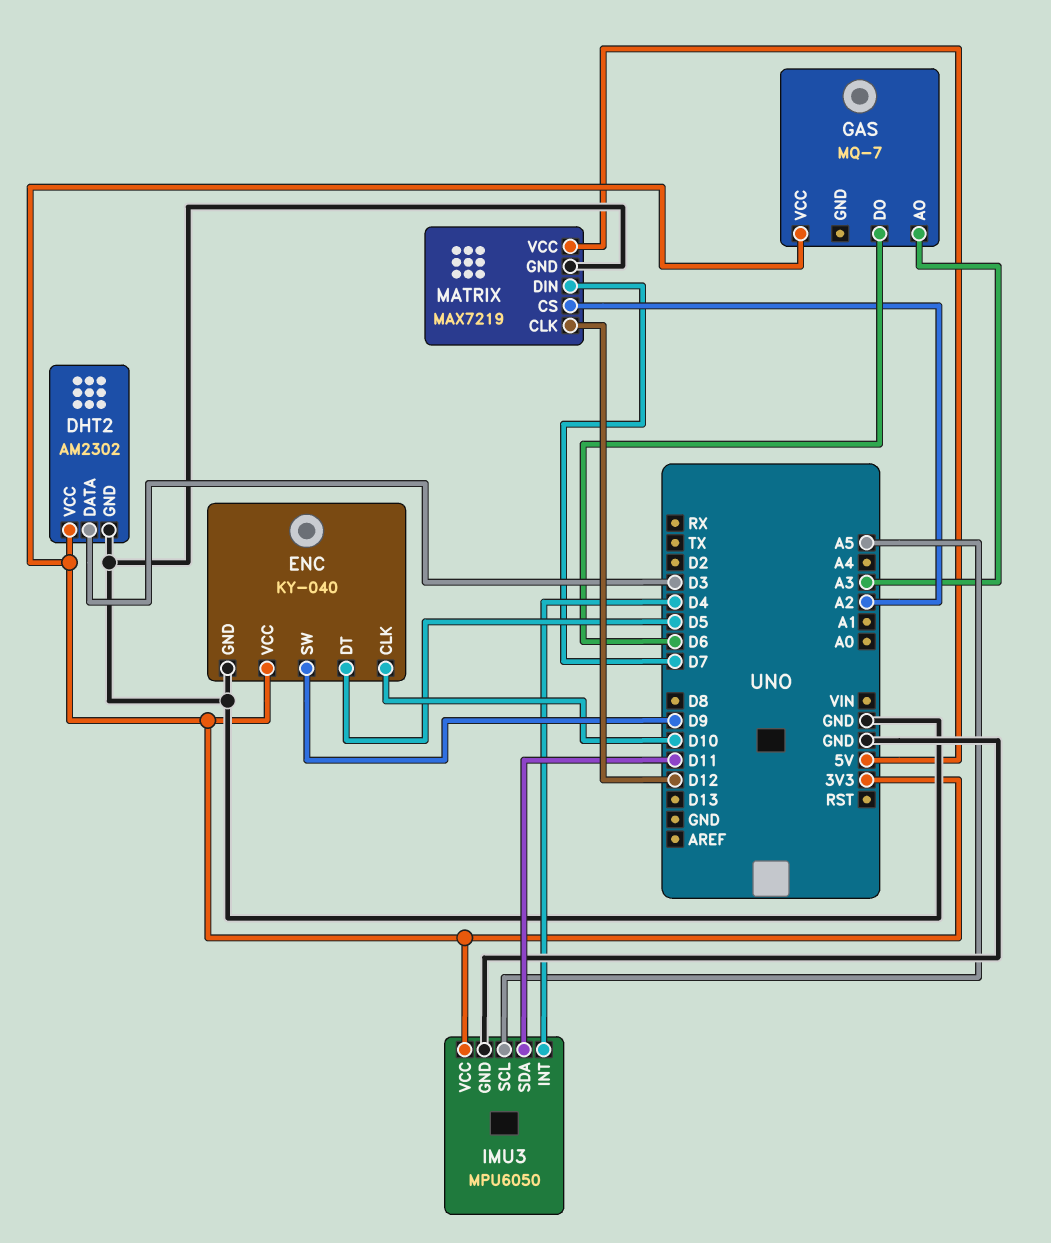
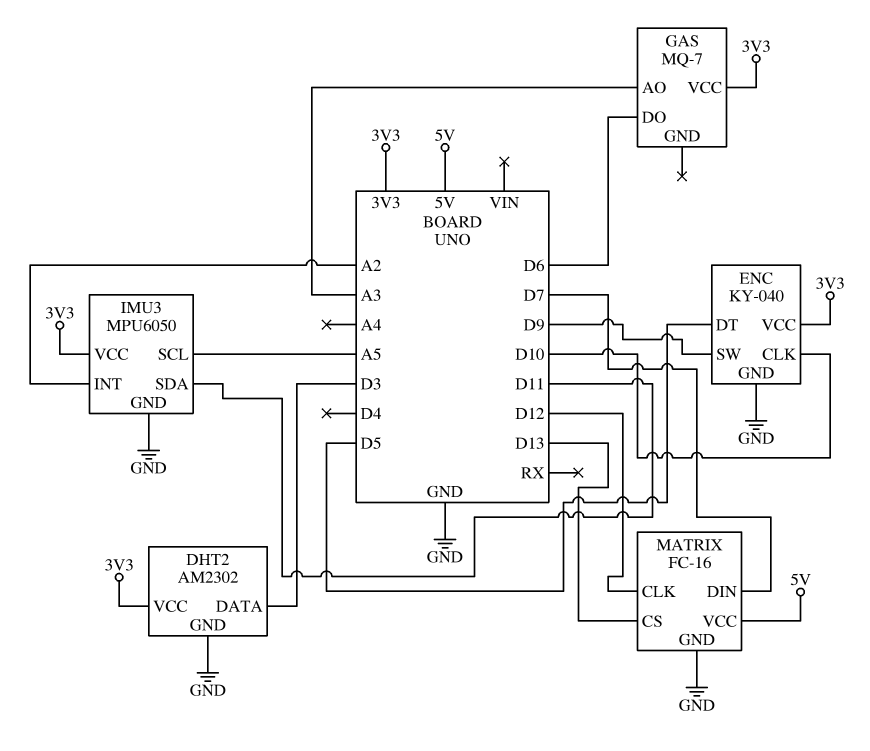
IMU3 pin INT: D4 -> A2
MATRIX: MAX7219 -> FC-16
MATRIX pin CS: A2 -> D13

